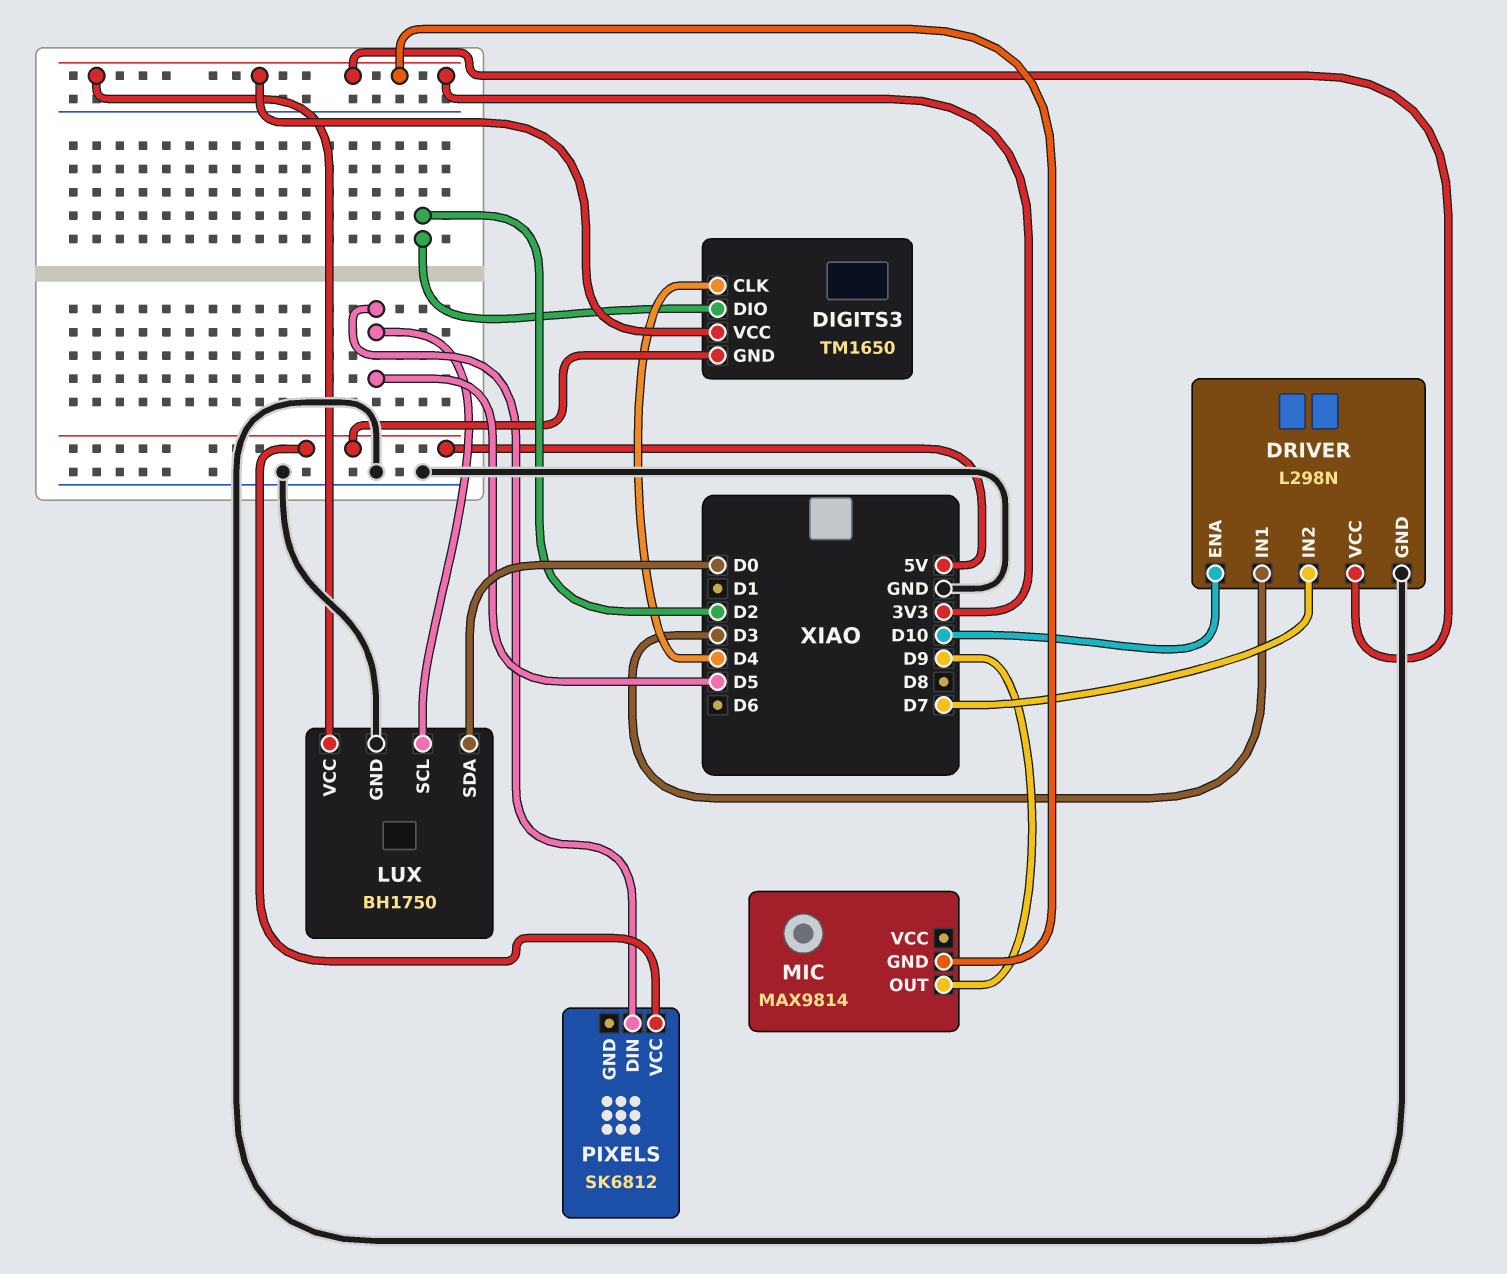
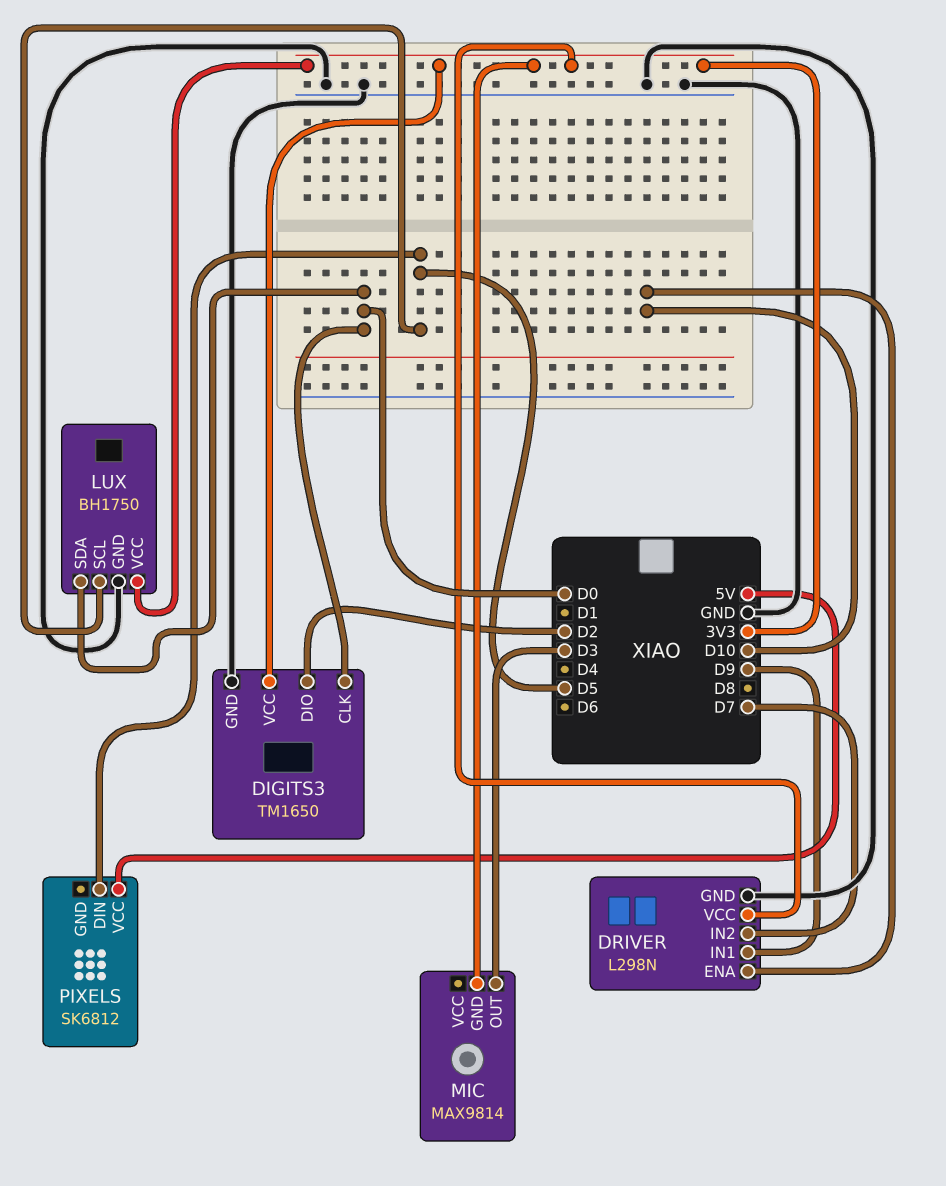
DIGITS3 pin CLK: D4 -> D0
DIGITS3 pin GND: 5V -> GND
DRIVER pin IN1: D3 -> D9
MIC pin OUT: D9 -> D3

